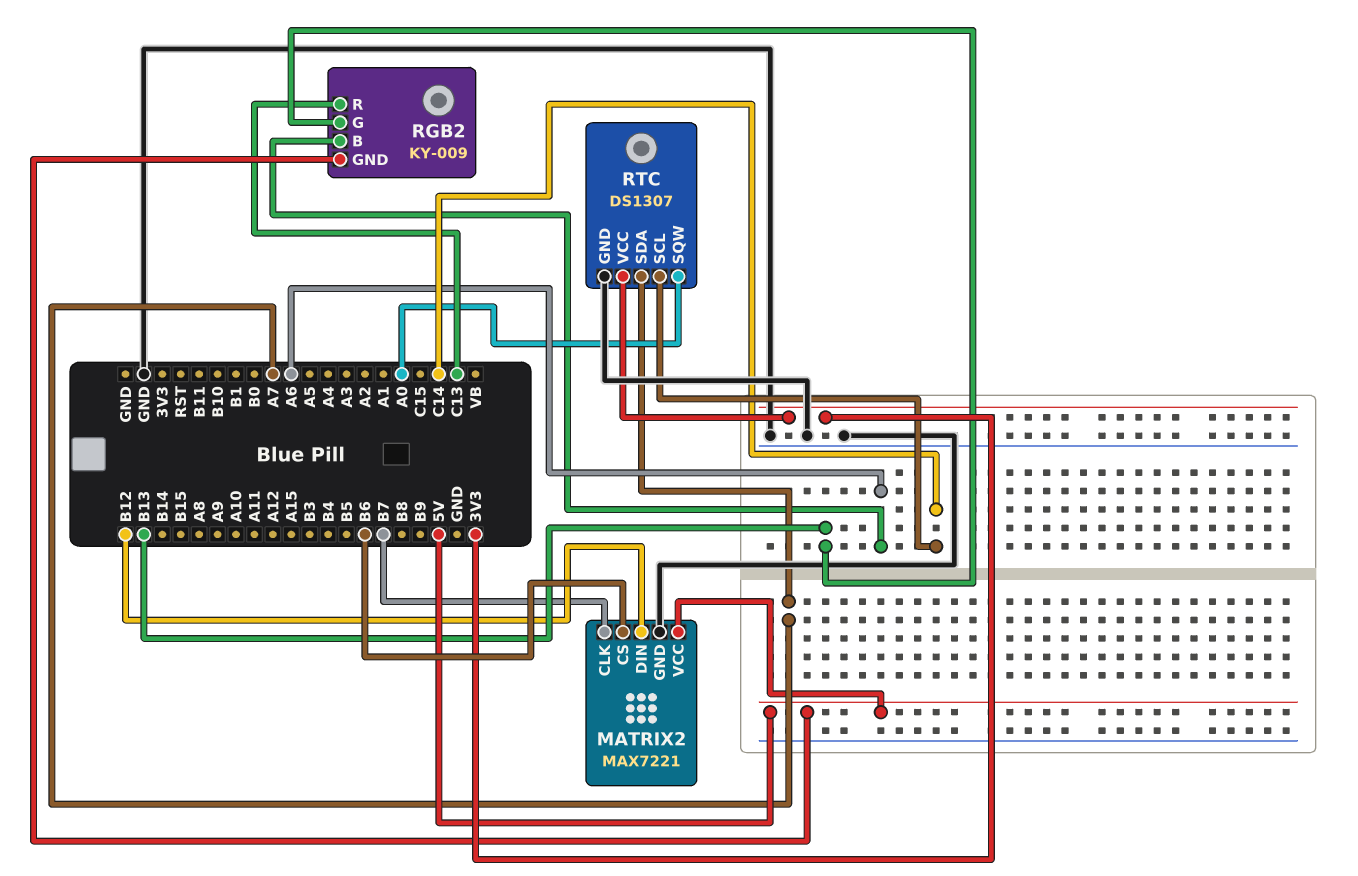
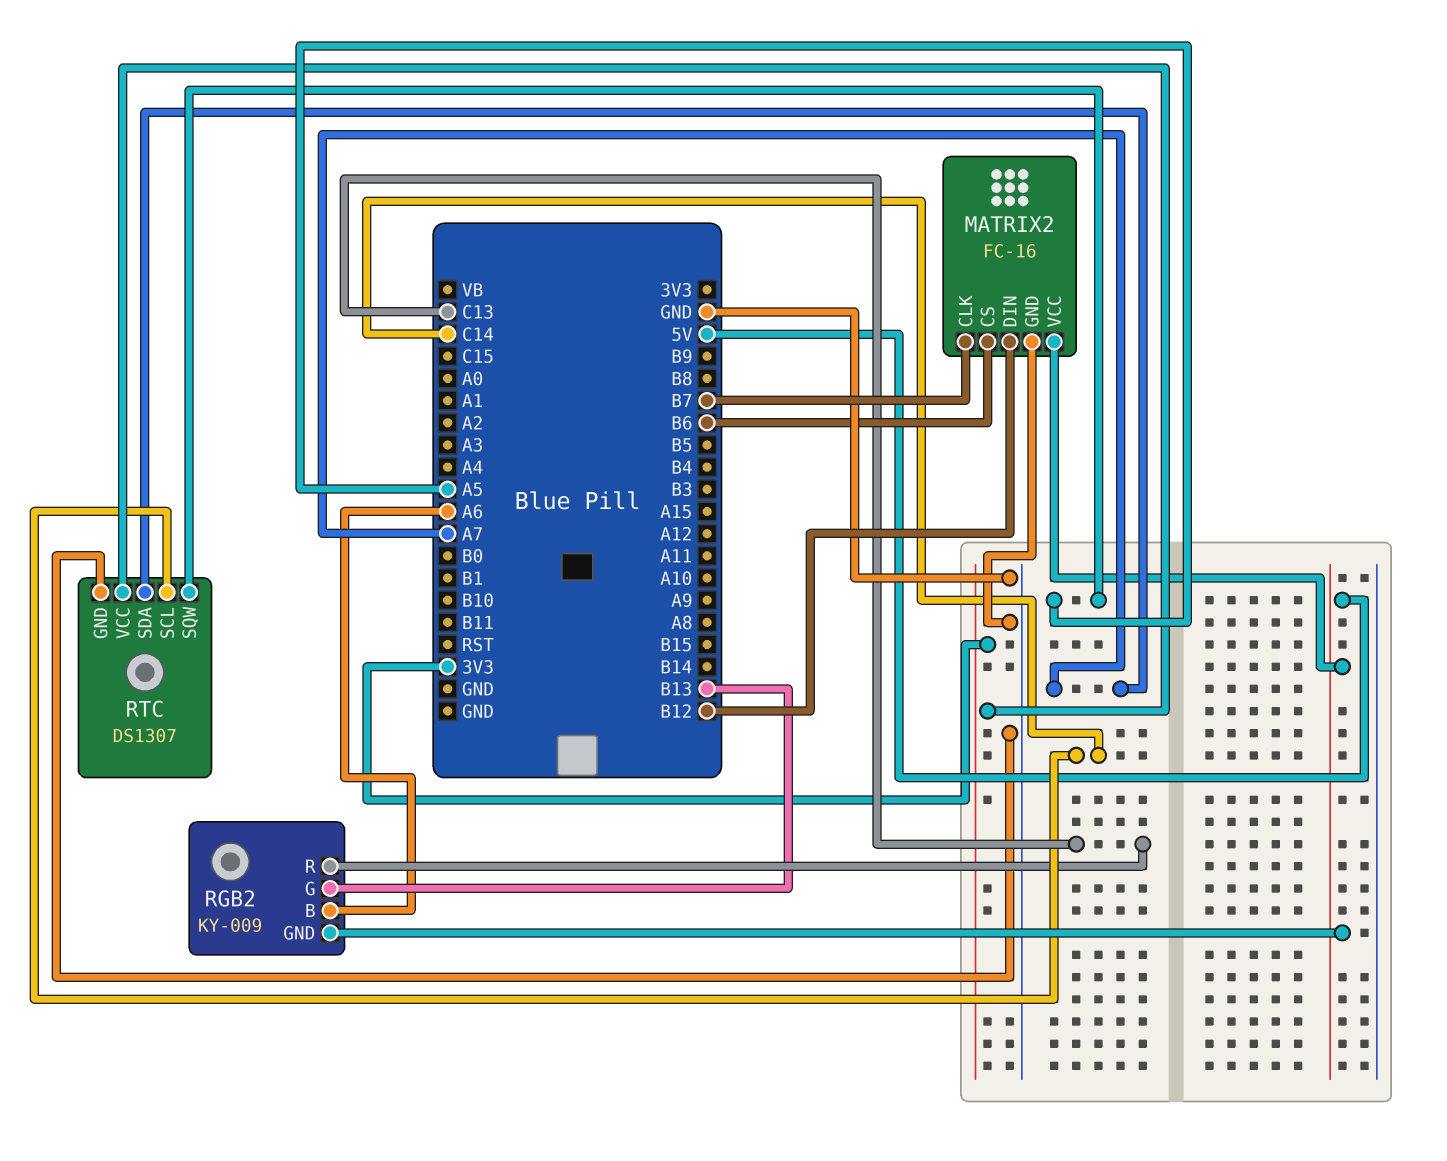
MATRIX2: MAX7221 -> FC-16
RTC pin SQW: A0 -> A5

